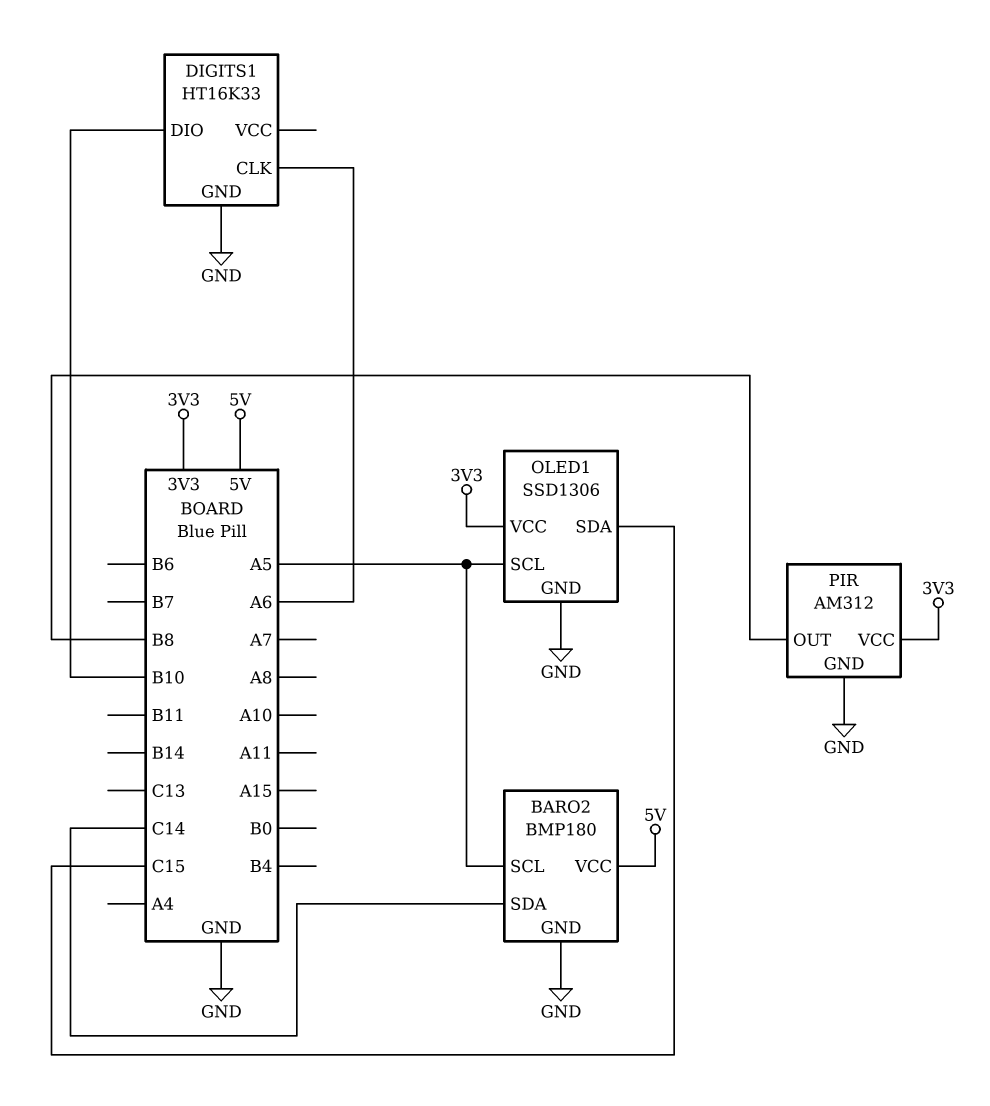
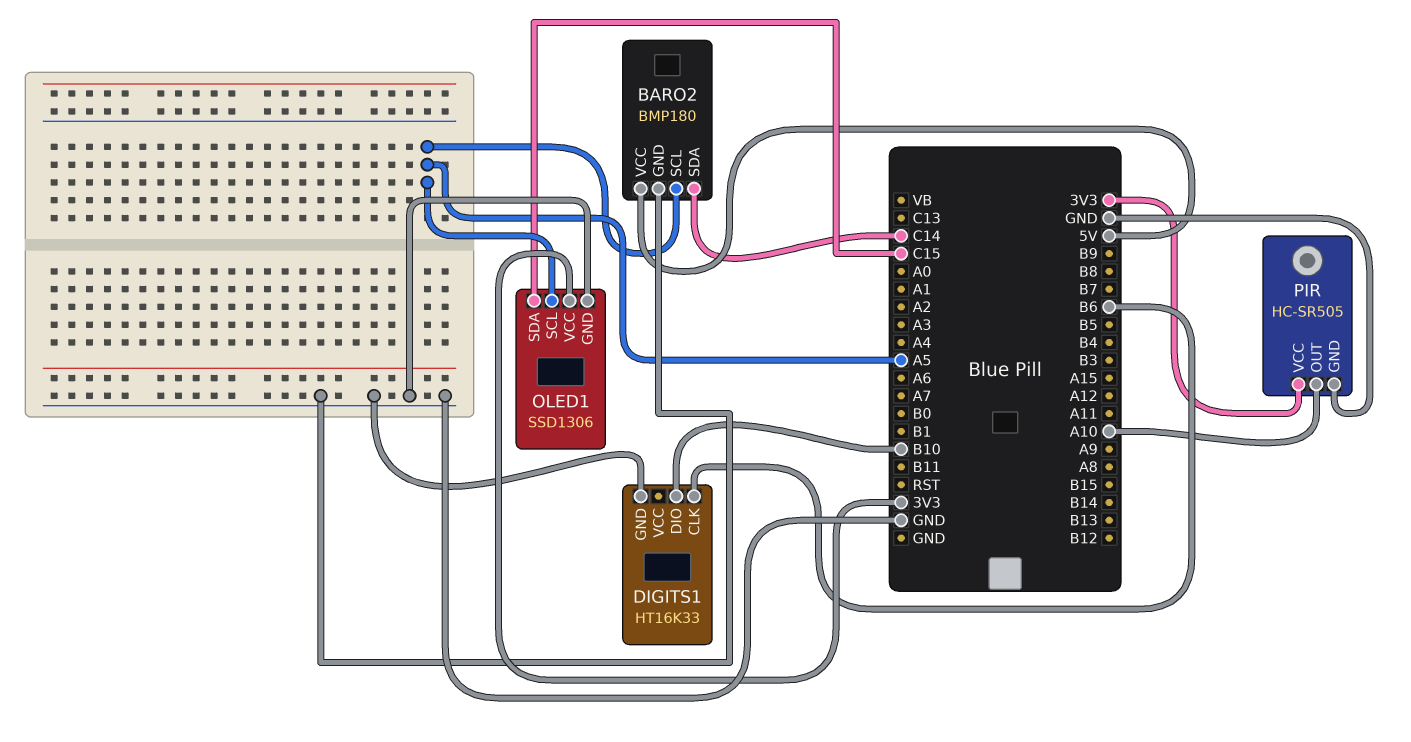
DIGITS1 pin CLK: A6 -> B6
PIR: AM312 -> HC-SR505
PIR pin OUT: B8 -> A10

